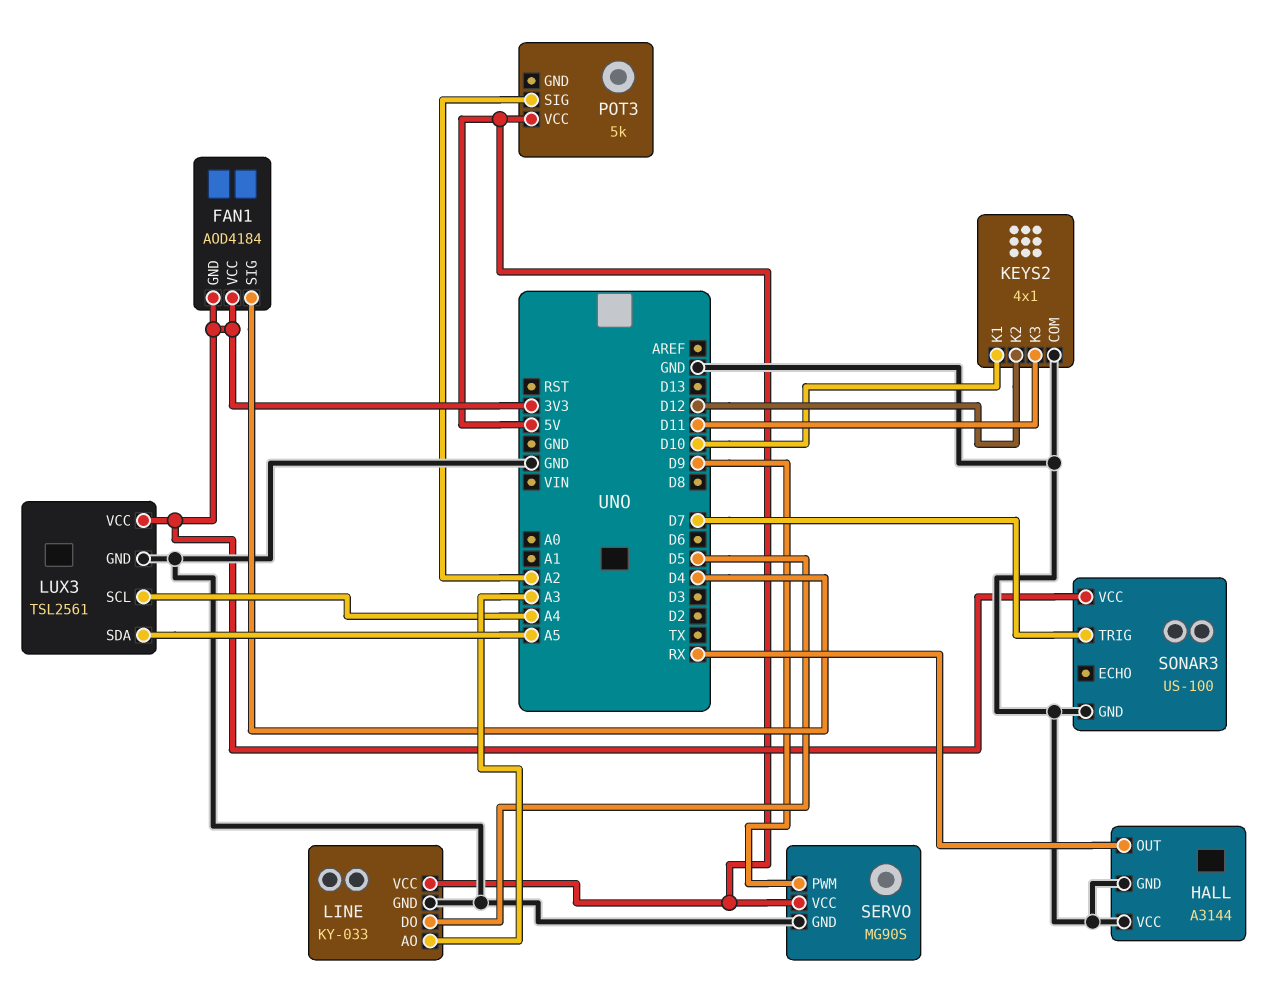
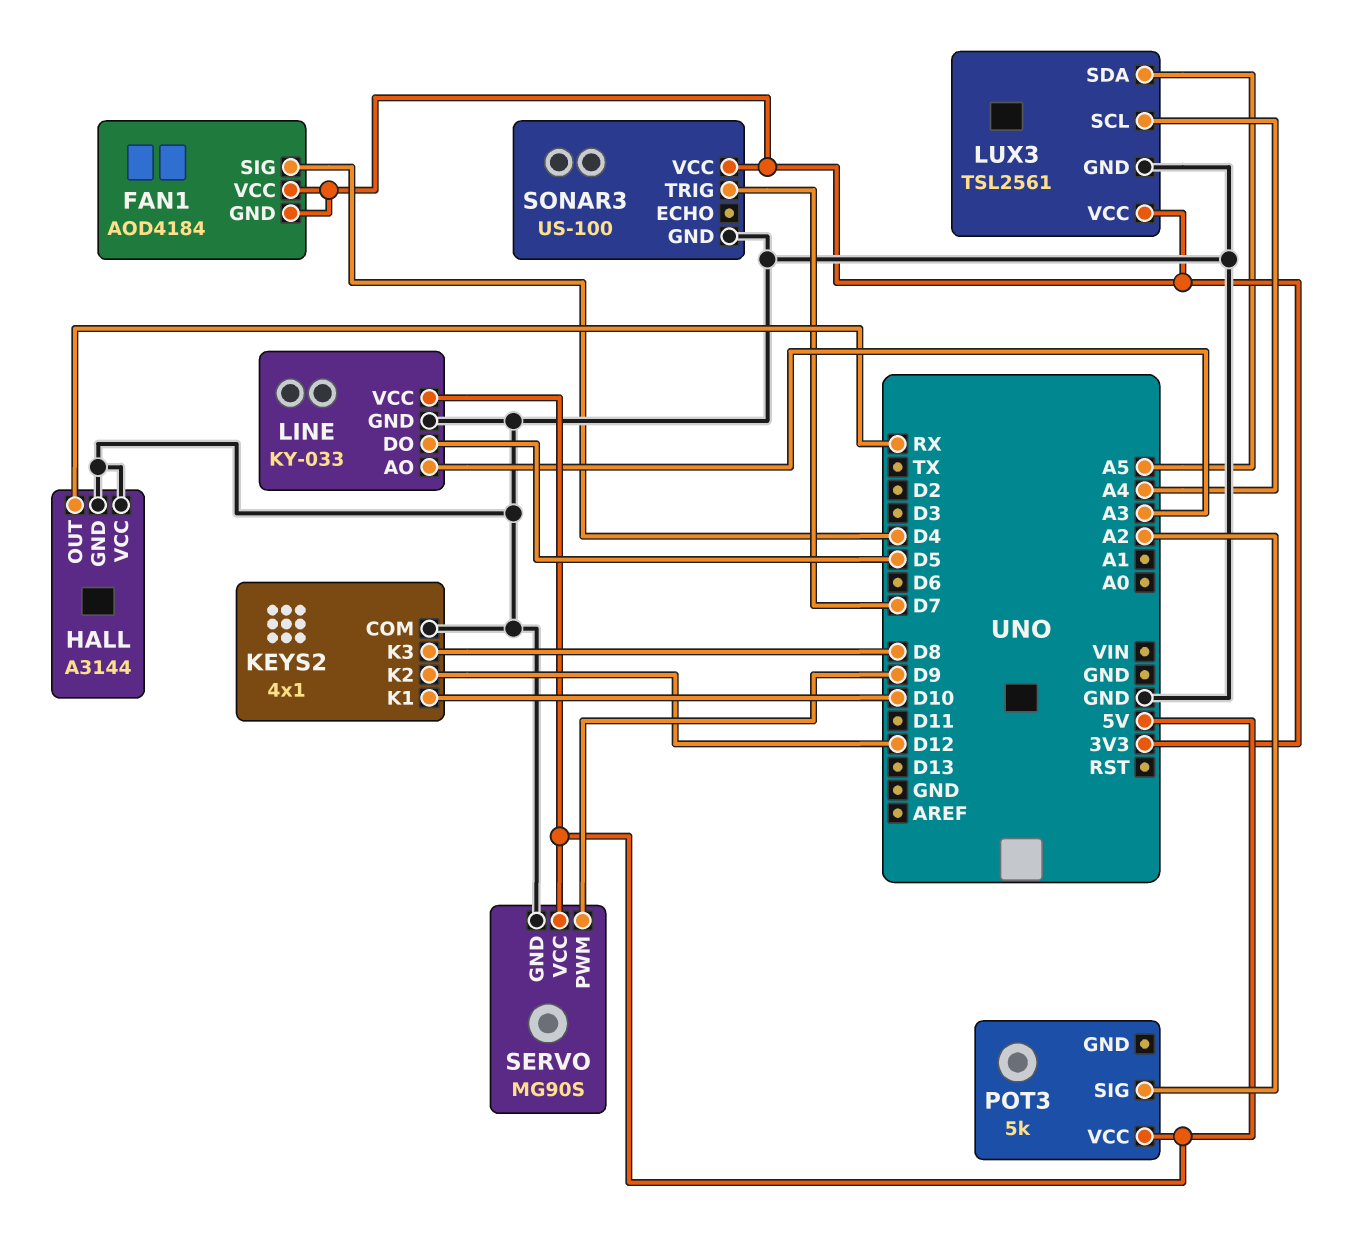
KEYS2 pin K3: D11 -> D8

